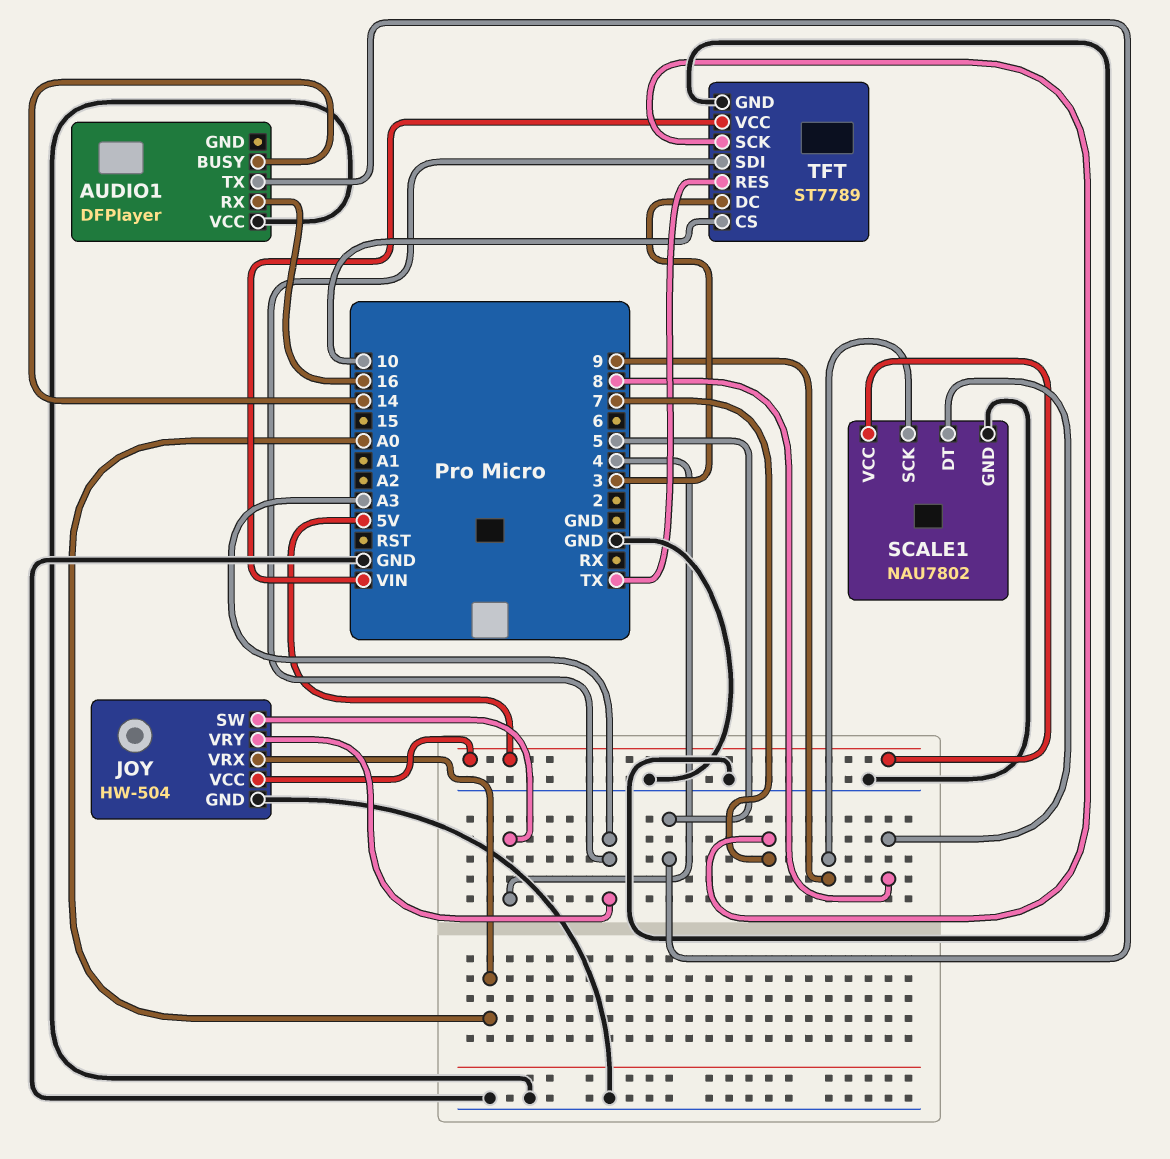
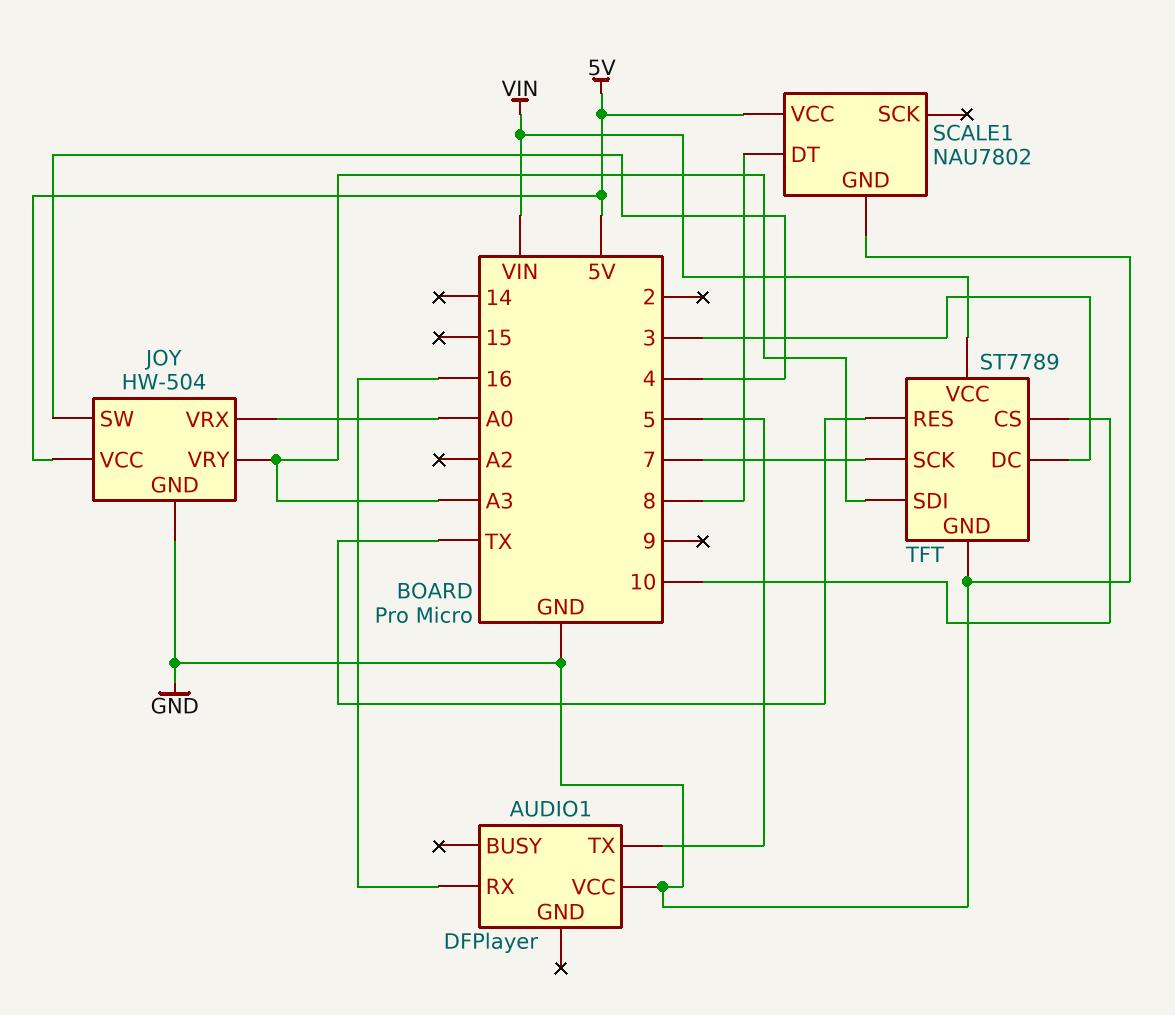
AUDIO1 pin BUSY: 14 -> none
SCALE1 pin SCK: 9 -> none

